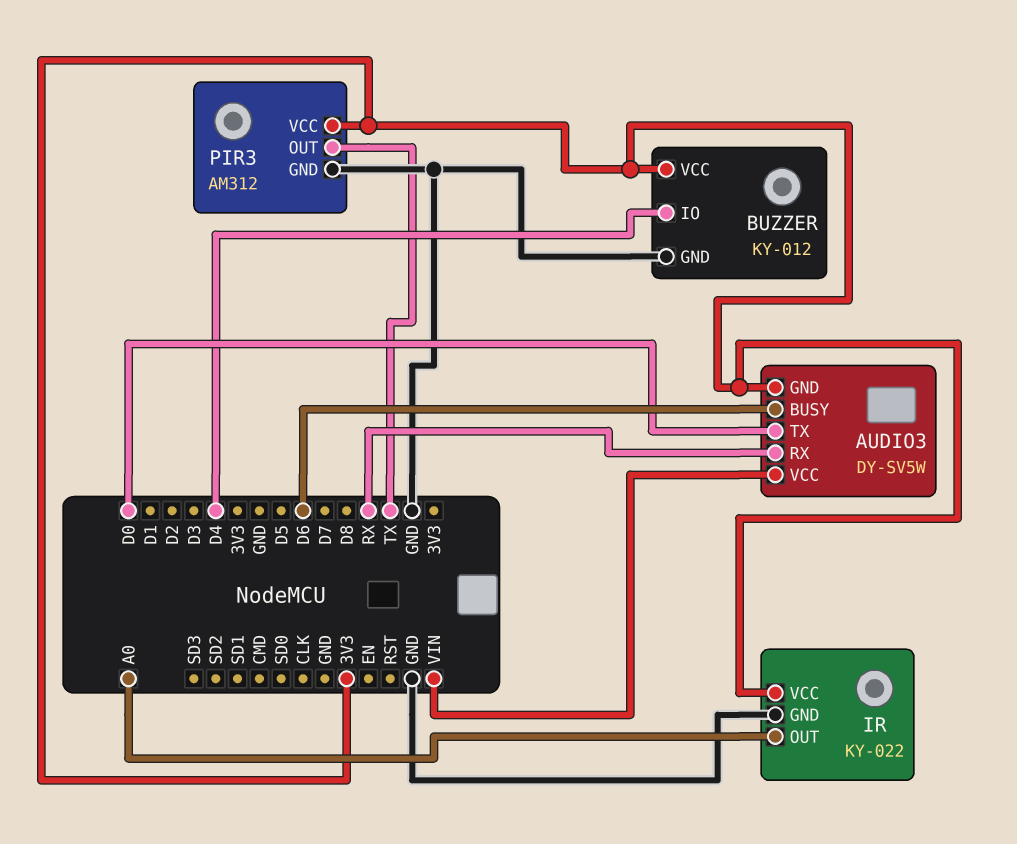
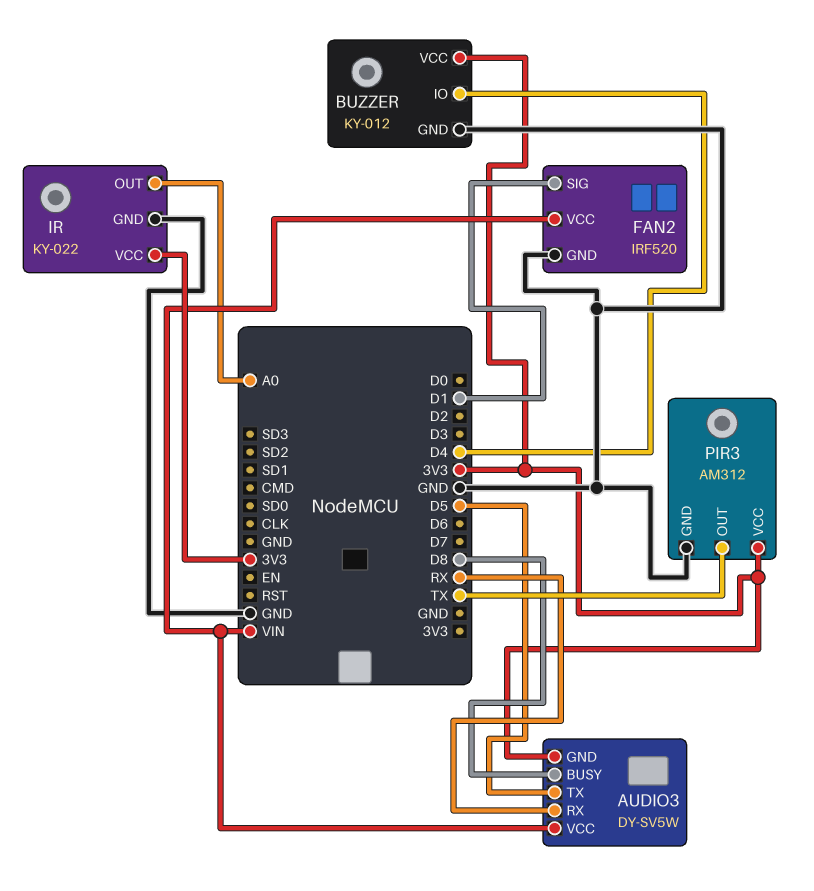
AUDIO3 pin BUSY: D6 -> D8
AUDIO3 pin TX: D0 -> D5
FAN2: none -> IRF520
FAN2 pin GND: none -> GND
FAN2 pin SIG: none -> D1
FAN2 pin VCC: none -> VIN

